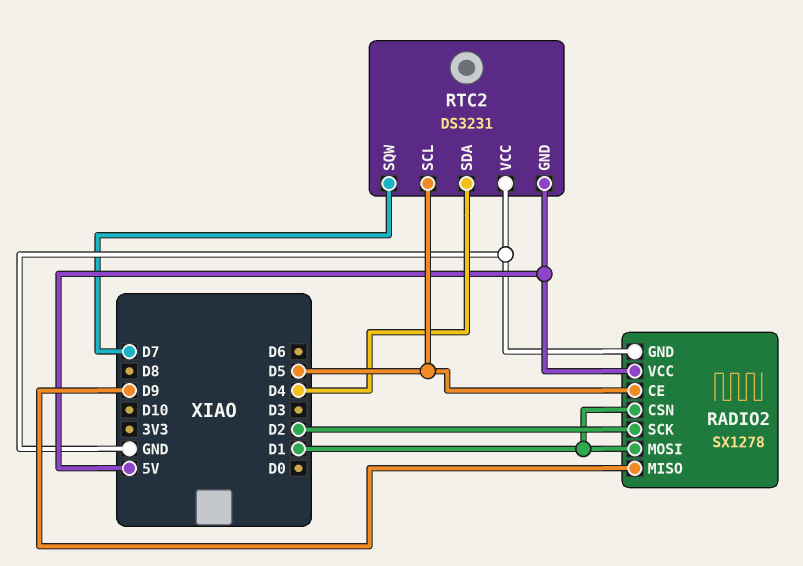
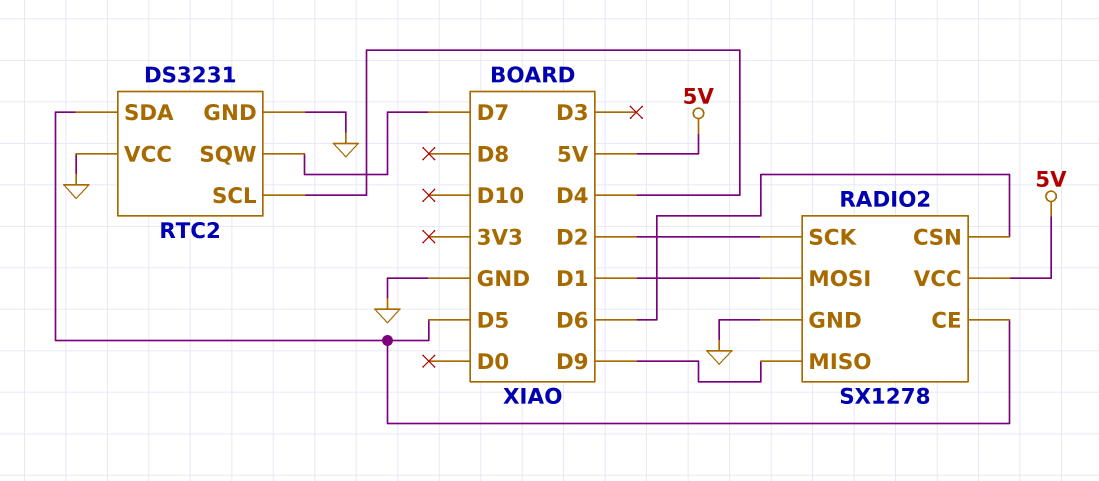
RADIO2 pin CSN: D1 -> D6
RTC2 pin GND: 5V -> GND
RTC2 pin SCL: D5 -> D4
RTC2 pin SDA: D4 -> D5

